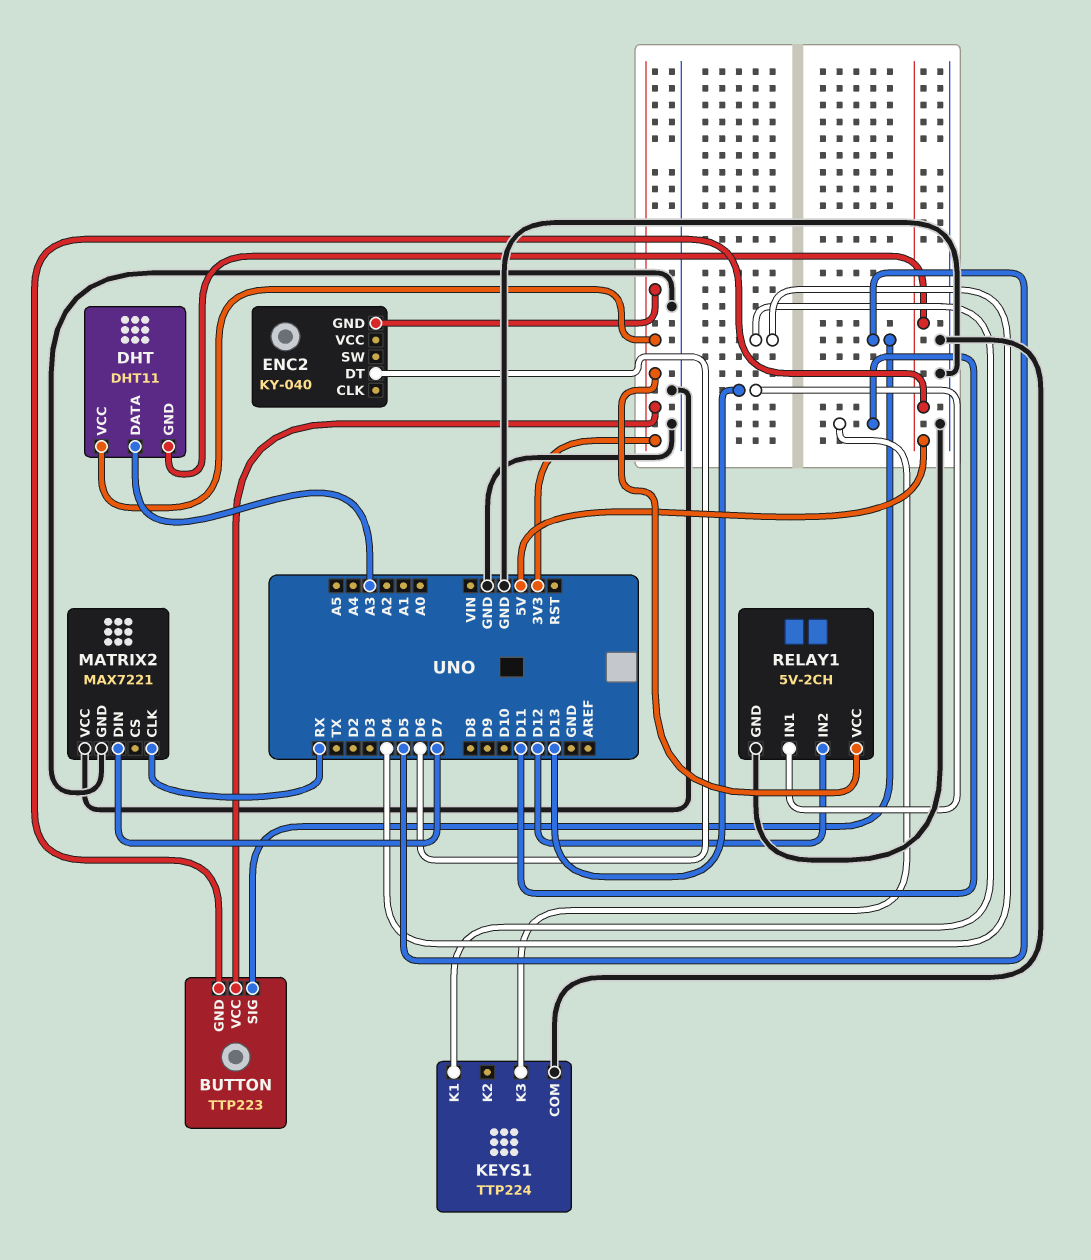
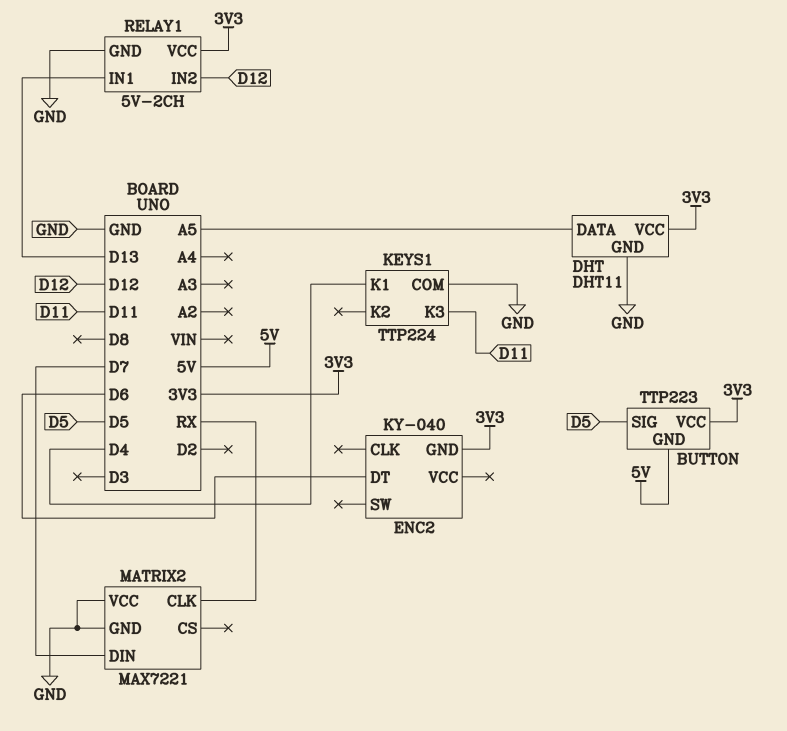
DHT pin DATA: A3 -> A5
DHT pin GND: 5V -> GND

